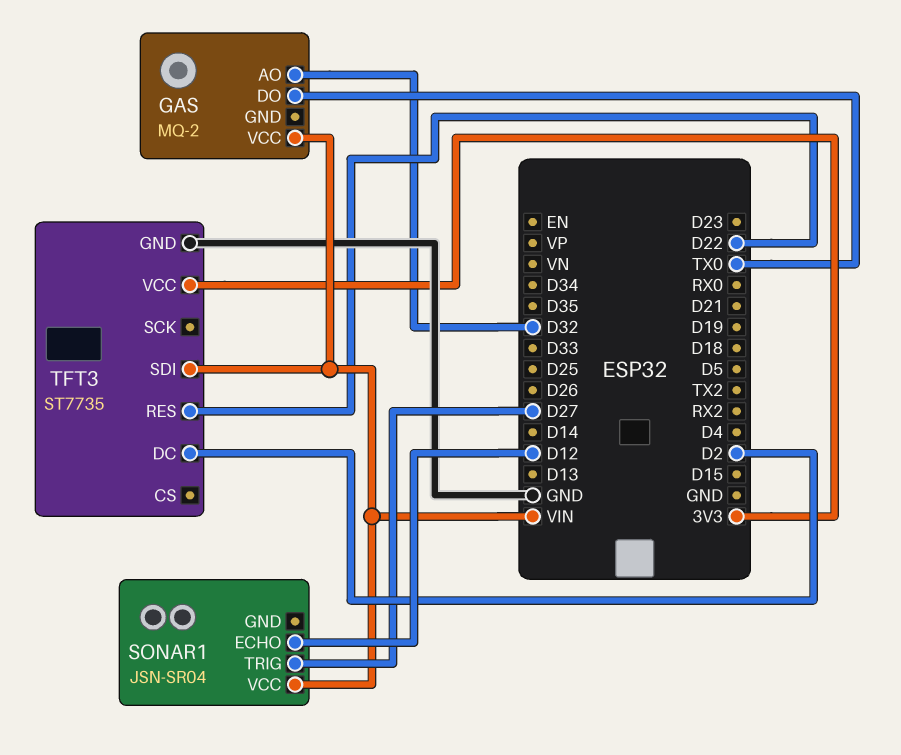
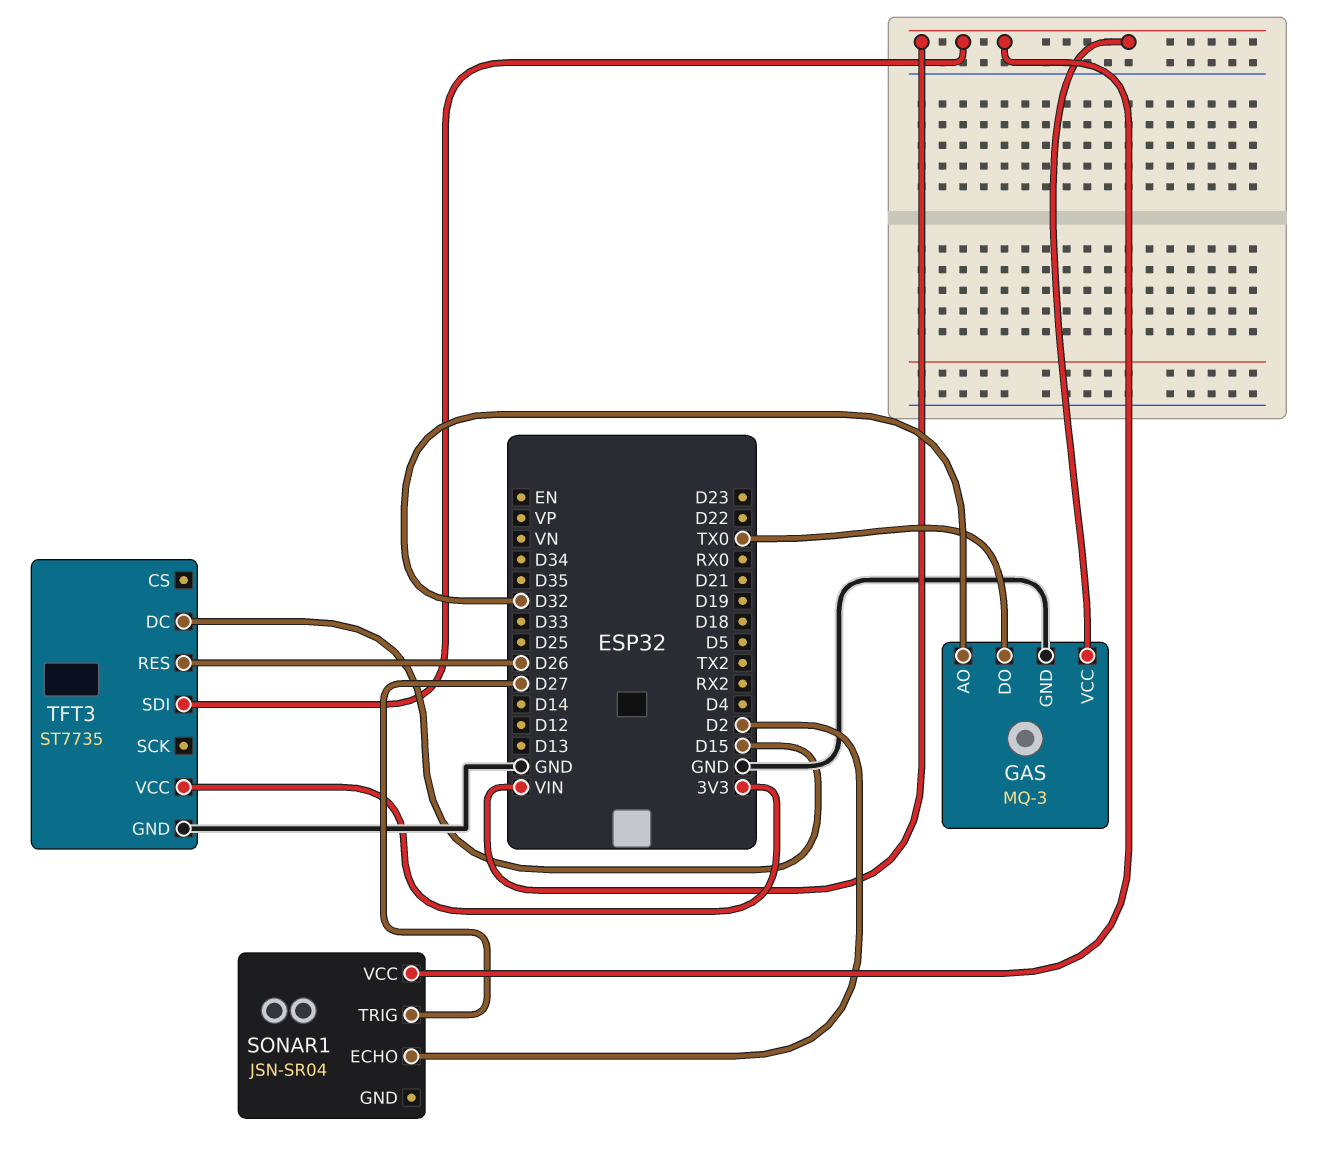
GAS: MQ-2 -> MQ-3
GAS pin GND: none -> GND
SONAR1 pin ECHO: D12 -> D2
TFT3 pin DC: D2 -> D15
TFT3 pin RES: D22 -> D26

